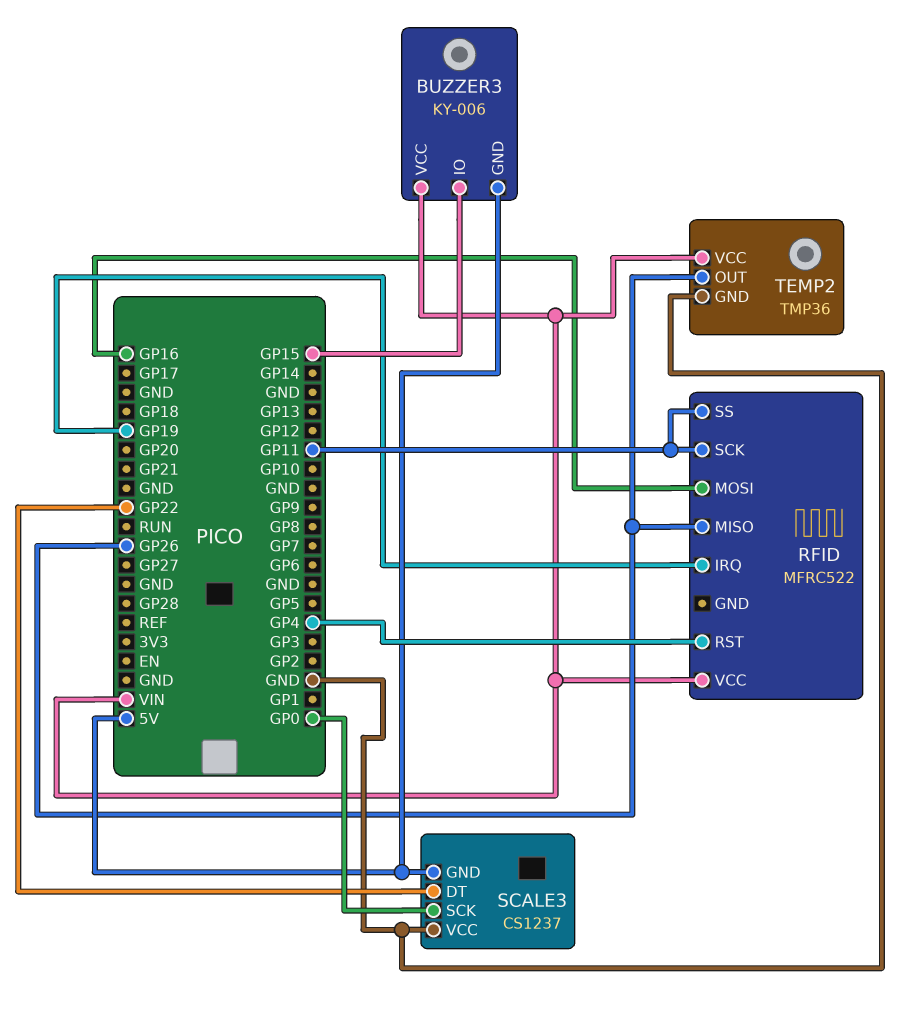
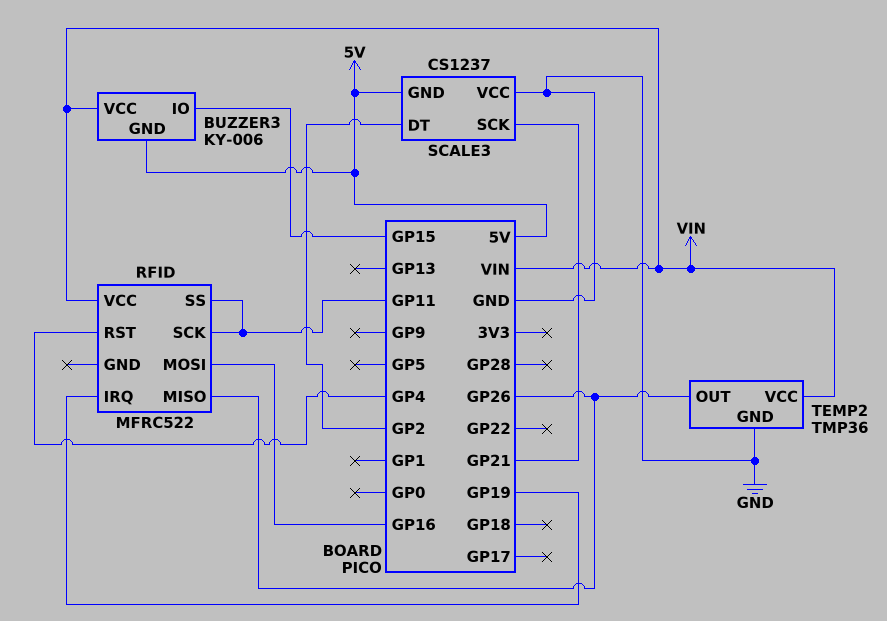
SCALE3 pin DT: GP22 -> GP2
SCALE3 pin SCK: GP0 -> GP21

